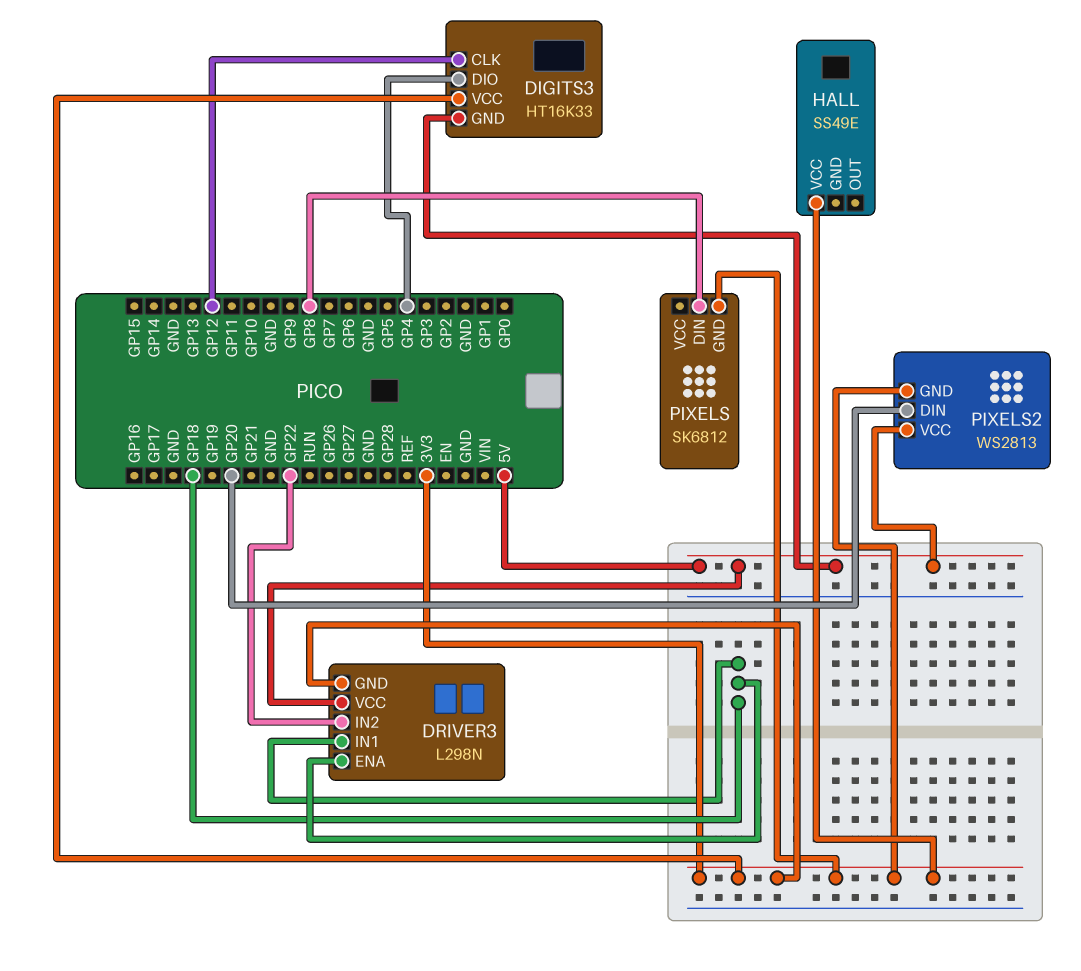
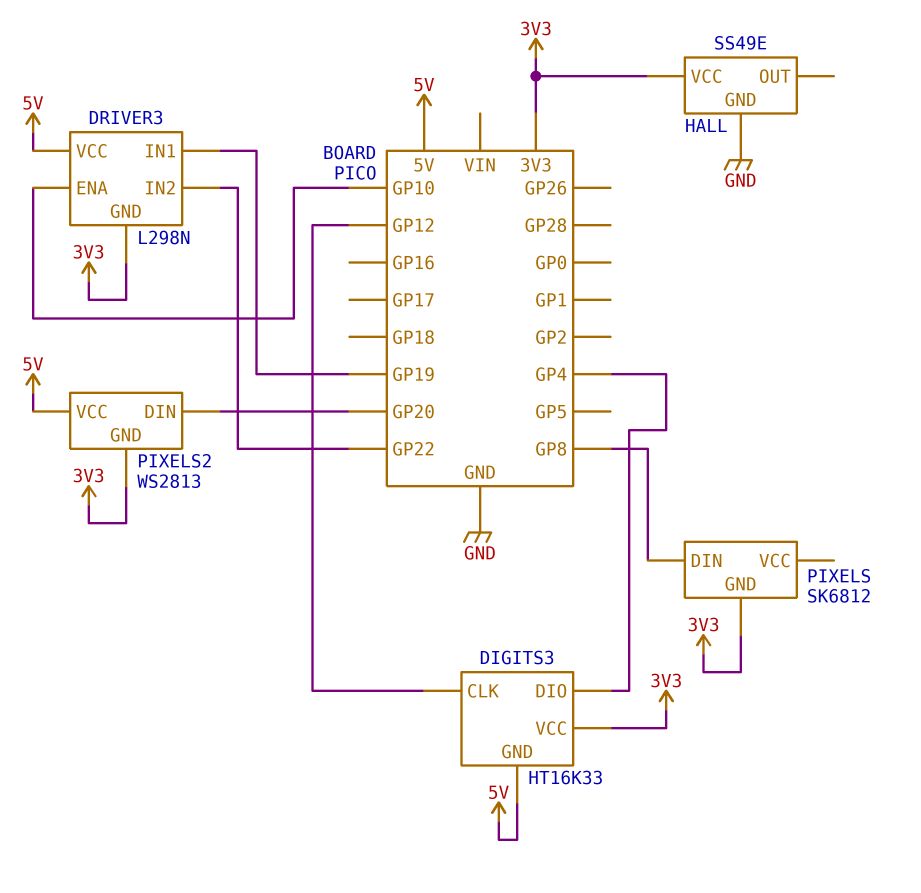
DRIVER3 pin ENA: GP18 -> GP10
DRIVER3 pin IN1: GP18 -> GP19
HALL pin GND: none -> GND

